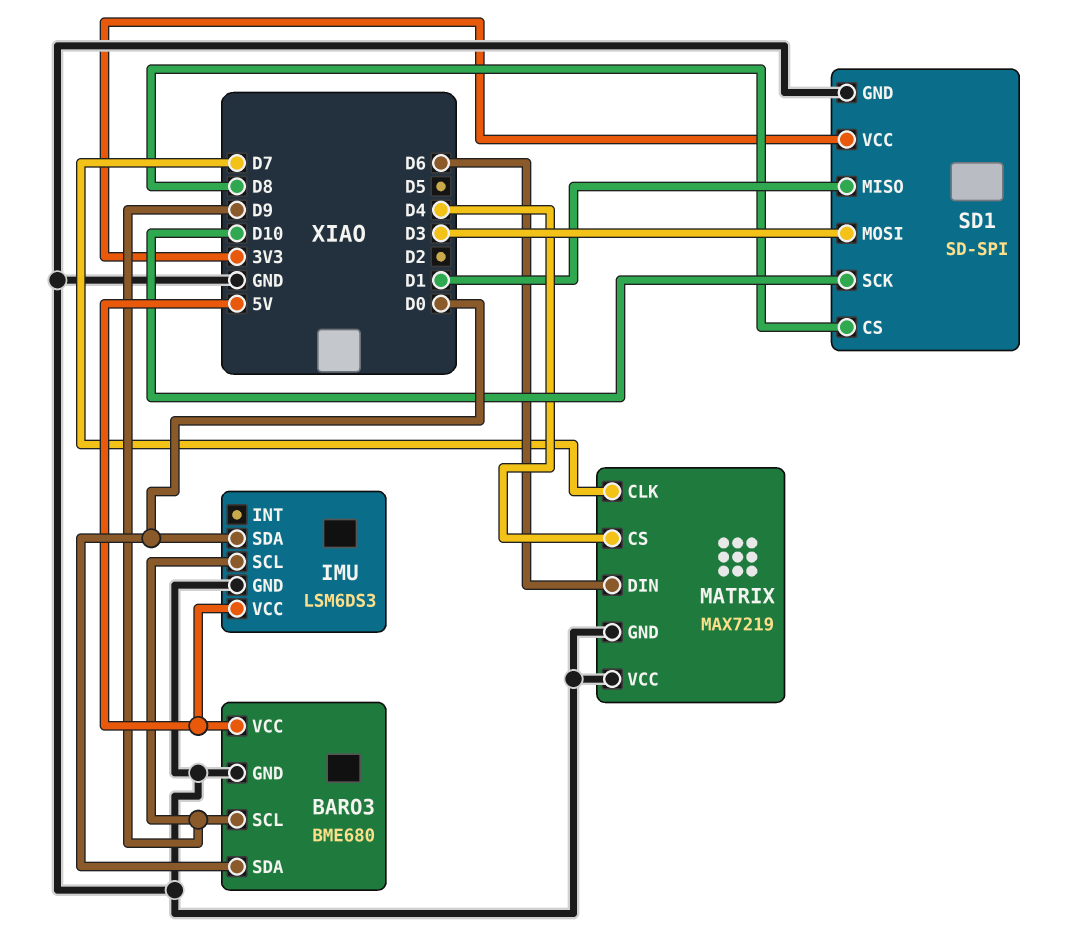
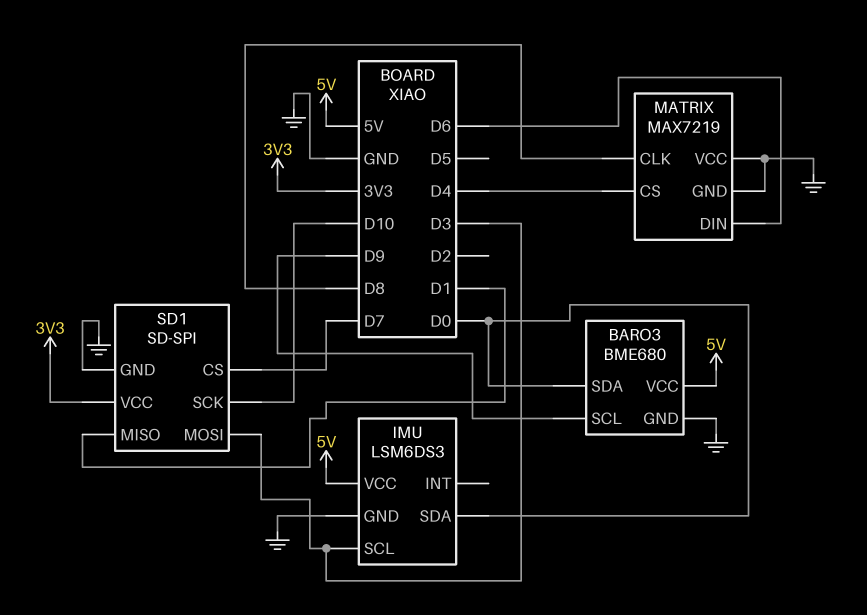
IMU pin SCL: D9 -> D3
MATRIX pin CLK: D7 -> D8
SD1 pin CS: D8 -> D7

